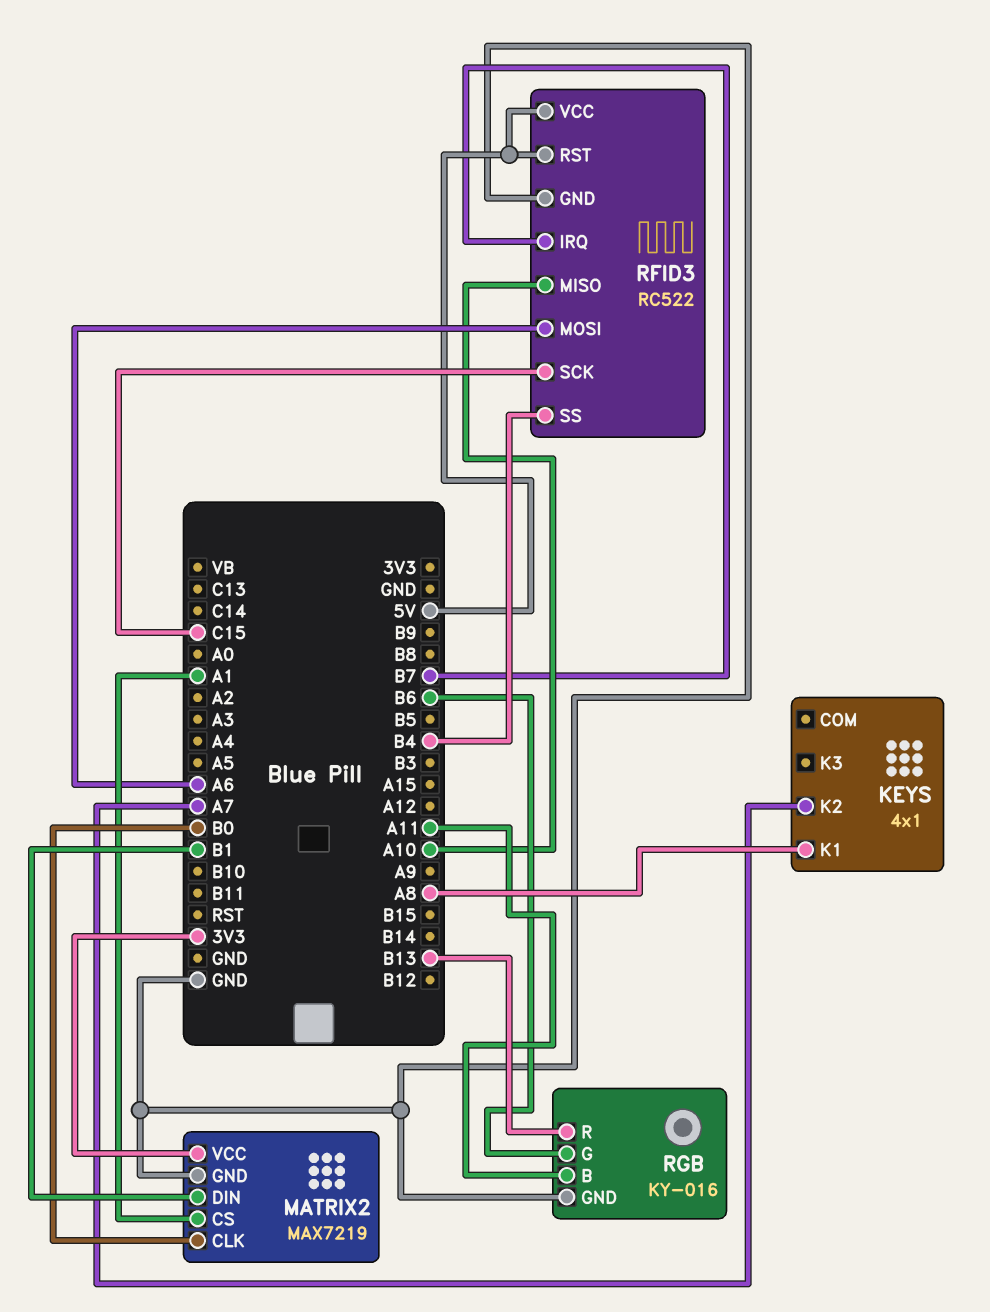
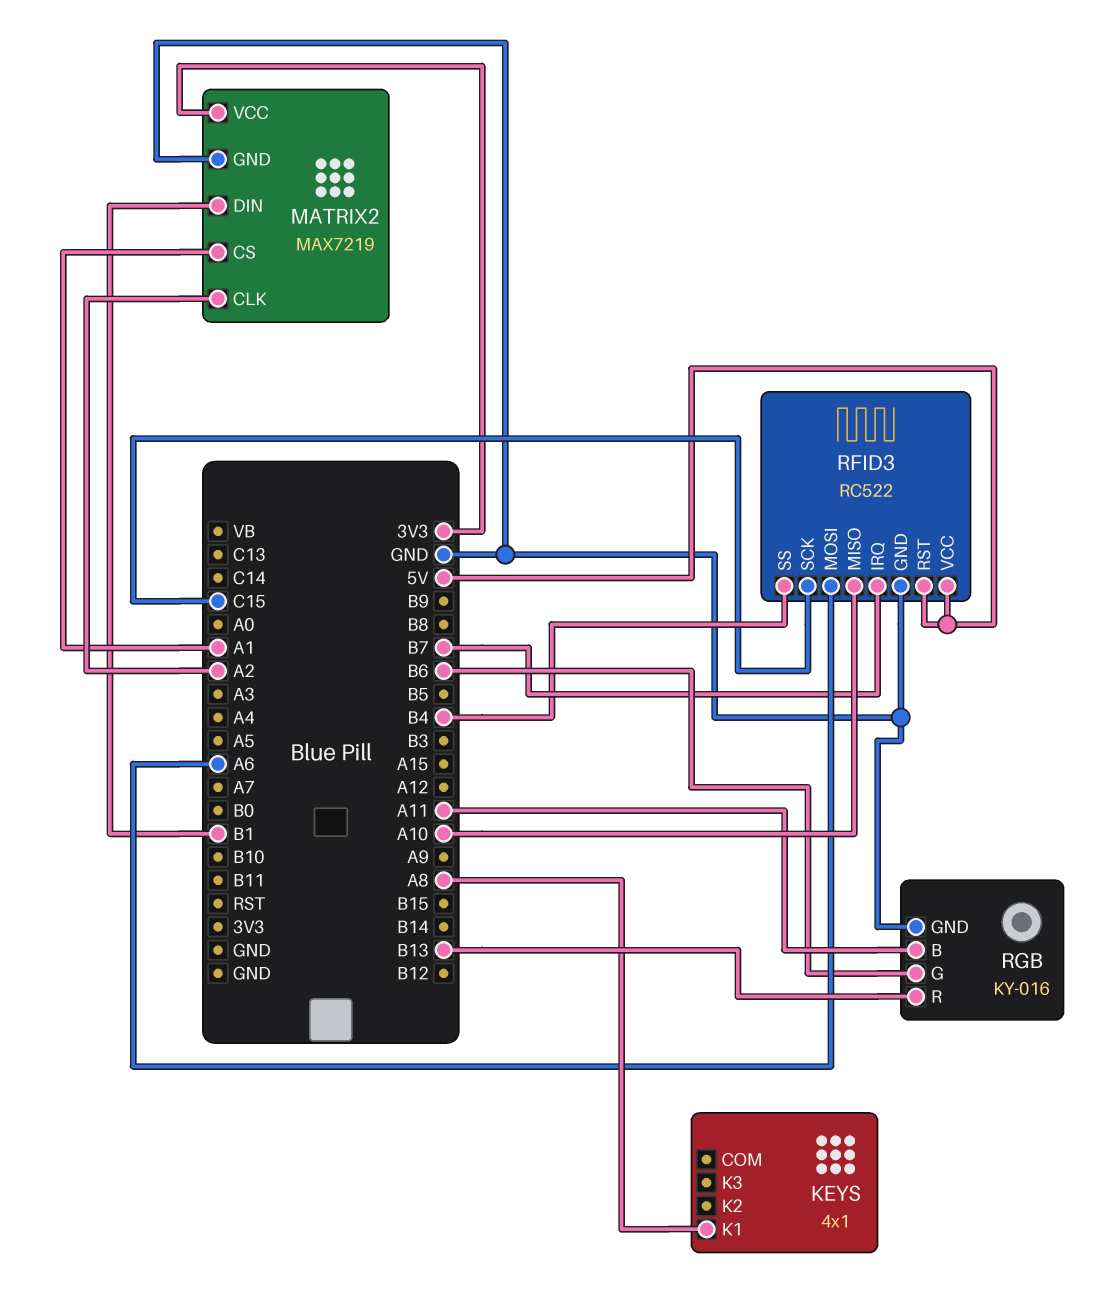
KEYS pin K2: A7 -> none
MATRIX2 pin CLK: B0 -> A2

